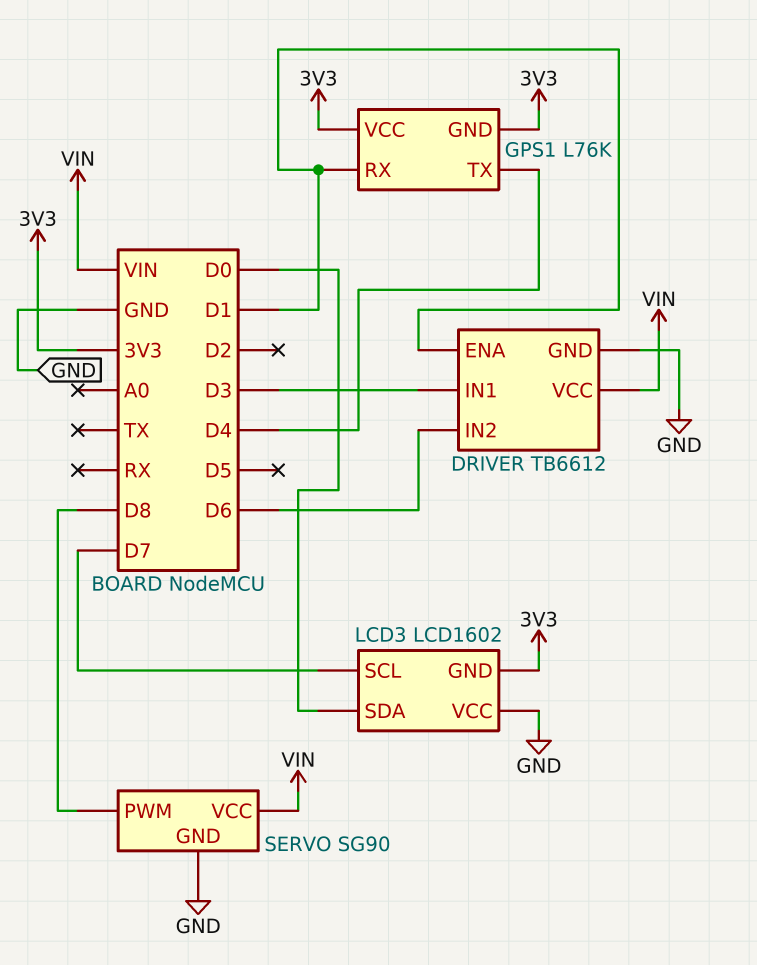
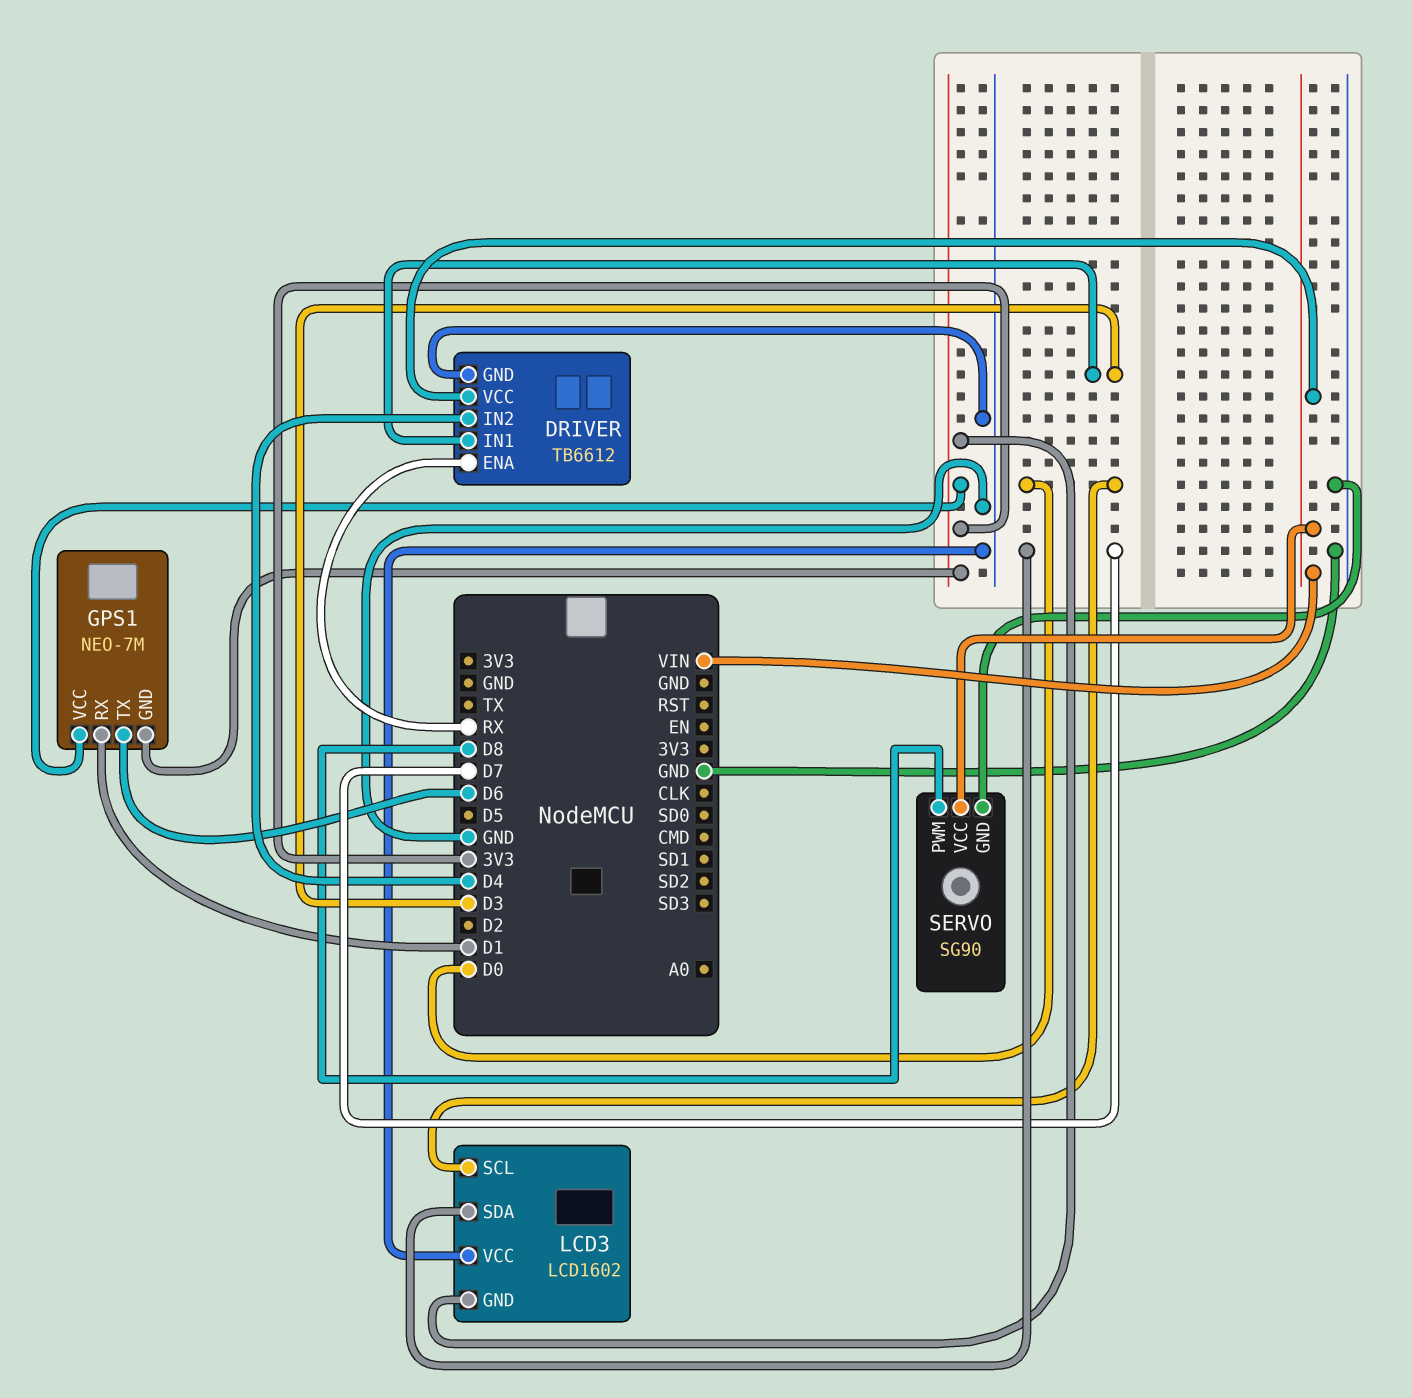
DRIVER pin ENA: D1 -> RX
DRIVER pin IN2: D6 -> D4
GPS1: L76K -> NEO-7M
GPS1 pin TX: D4 -> D6
LCD3 pin SCL: D7 -> D0
LCD3 pin SDA: D0 -> D7

